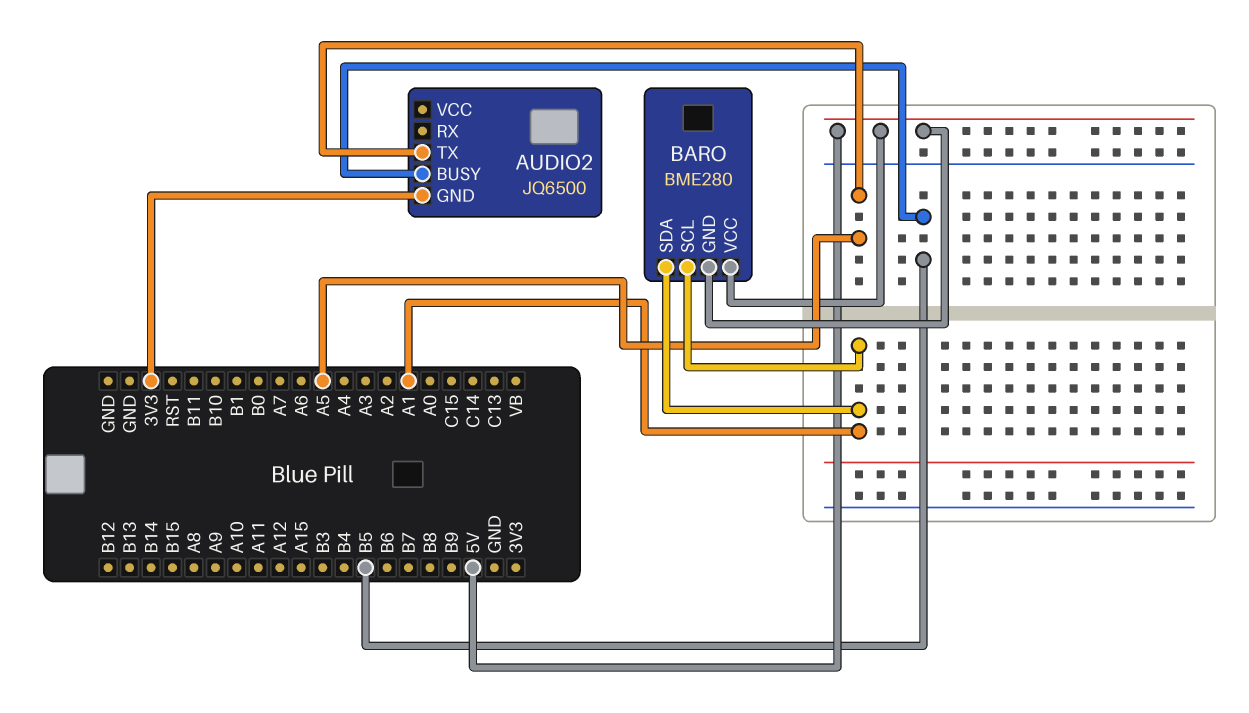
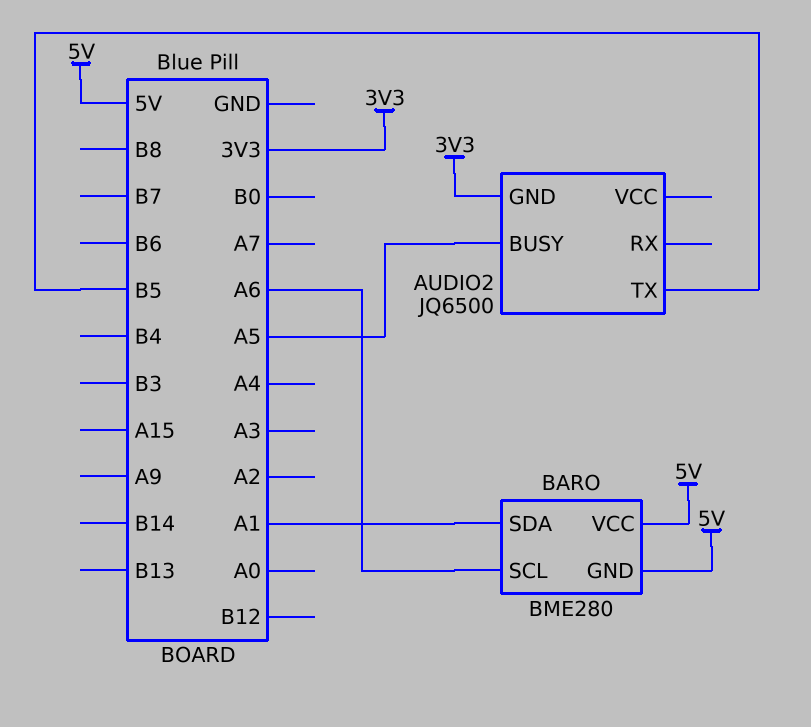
AUDIO2 pin BUSY: B5 -> A5
AUDIO2 pin TX: A5 -> B5
BARO pin SCL: A1 -> A6

